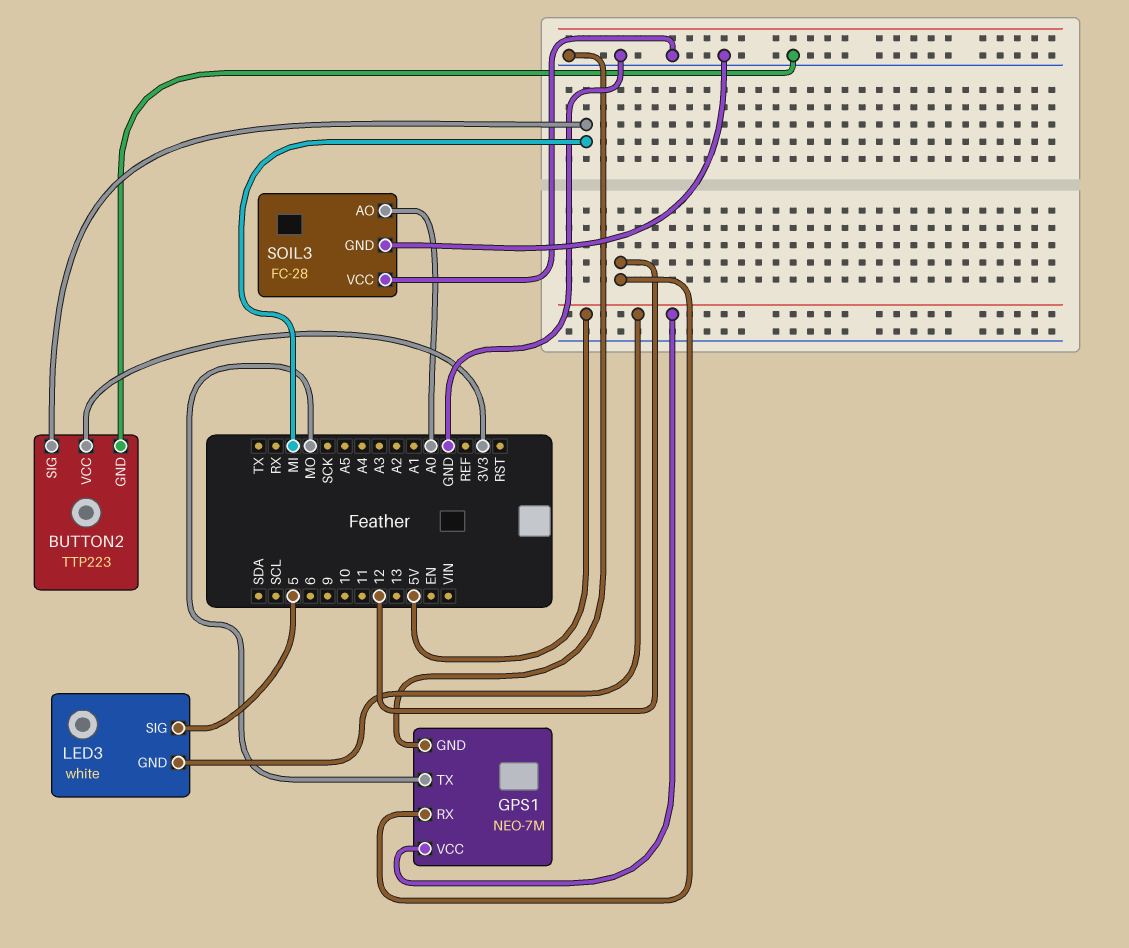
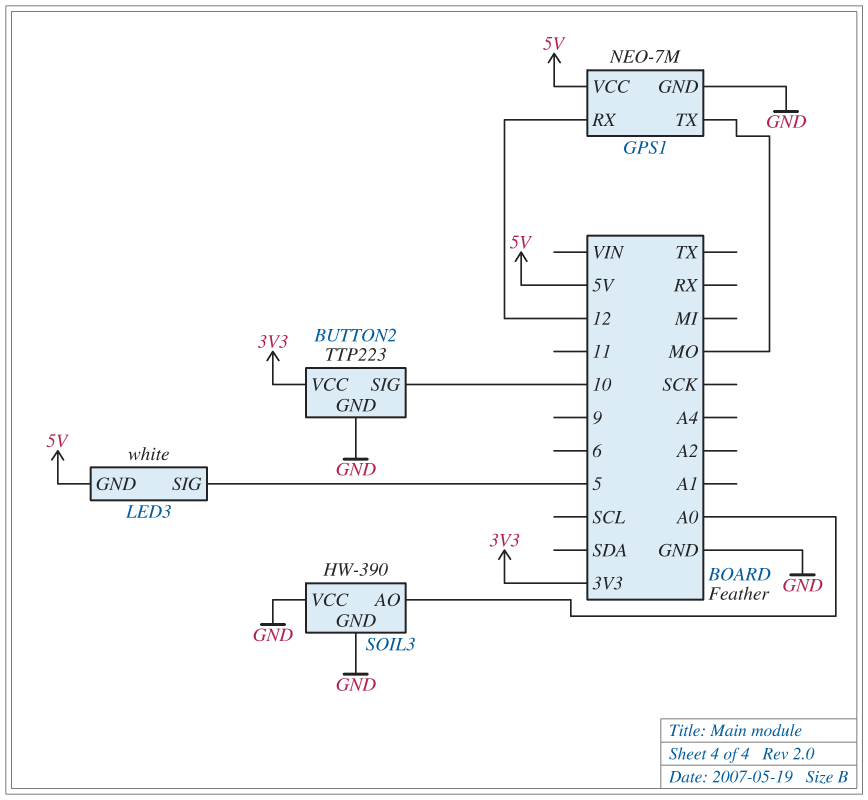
BUTTON2 pin SIG: MI -> 10
SOIL3: FC-28 -> HW-390

